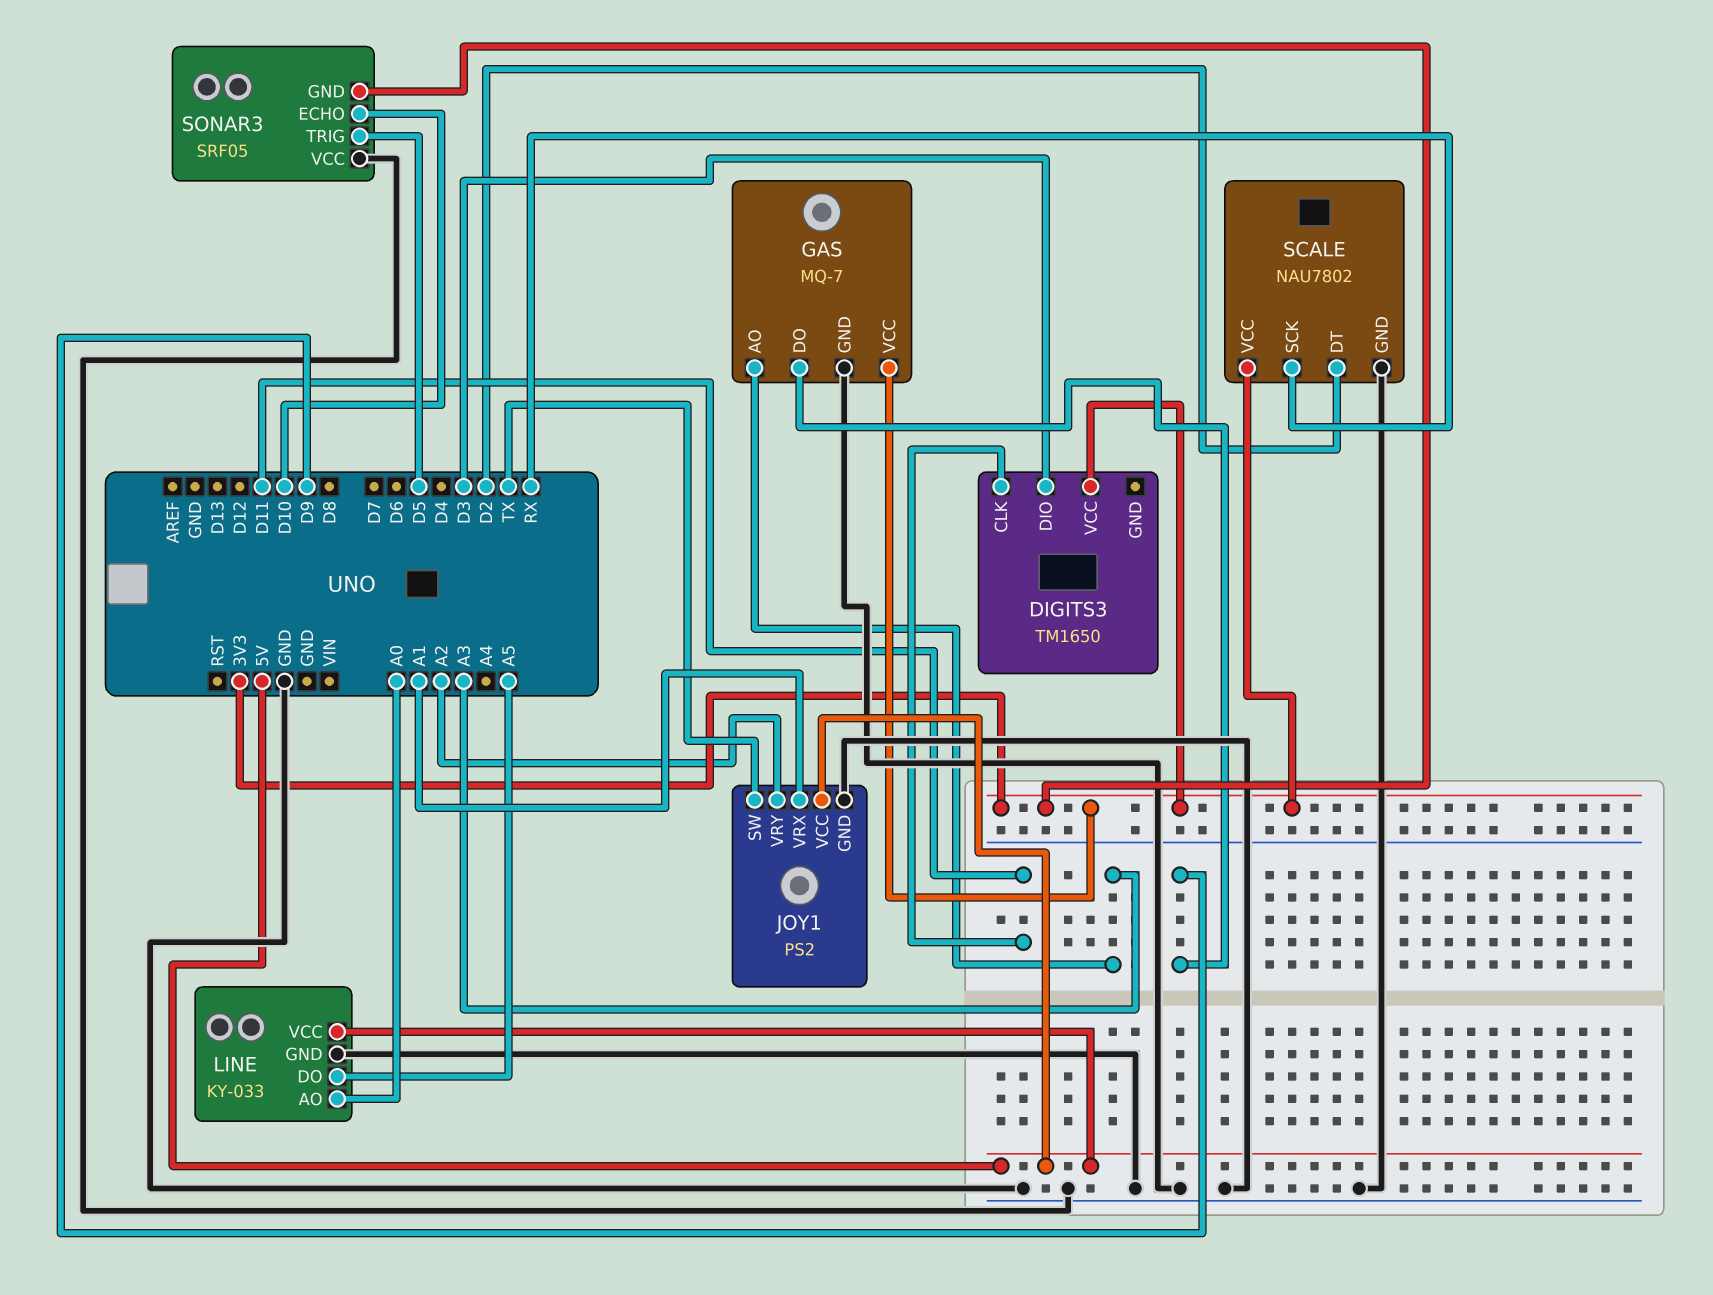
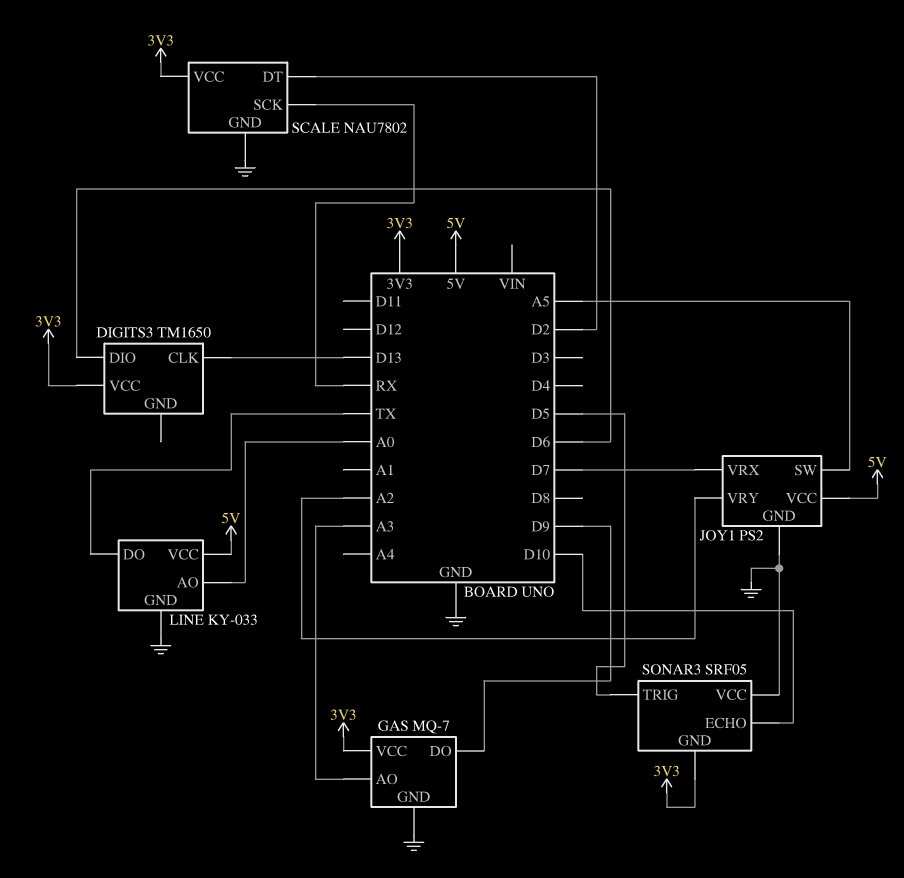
DIGITS3 pin CLK: D11 -> D13
DIGITS3 pin DIO: D3 -> D6
JOY1 pin SW: TX -> A5
JOY1 pin VRX: A1 -> D7
LINE pin DO: A5 -> TX

